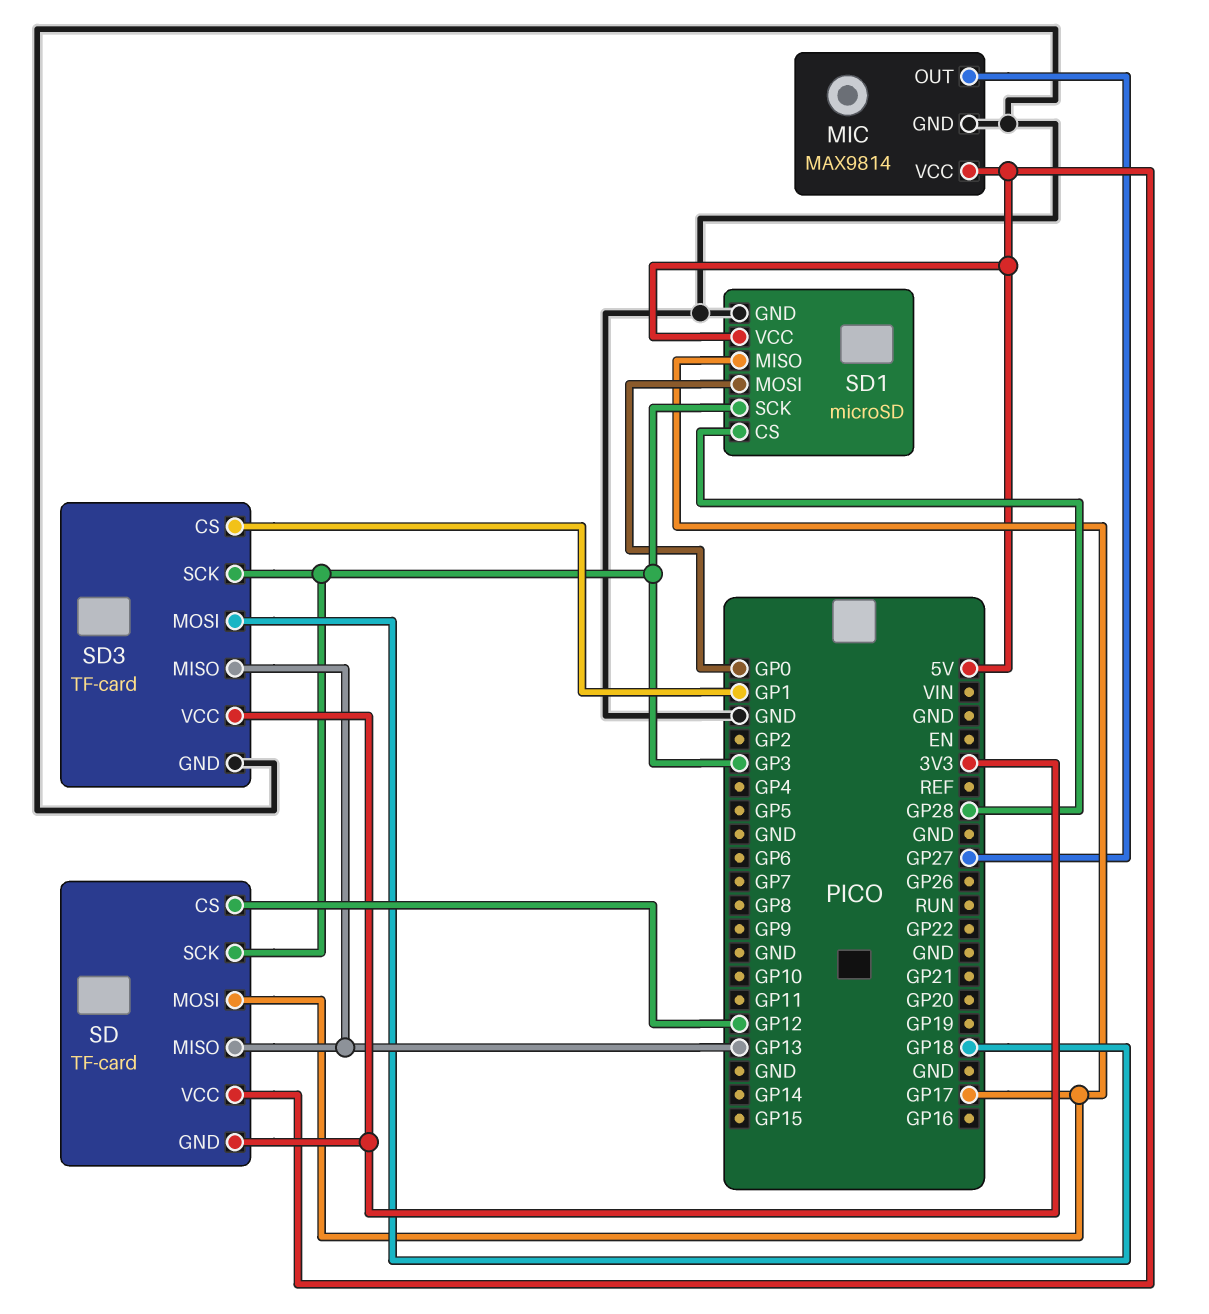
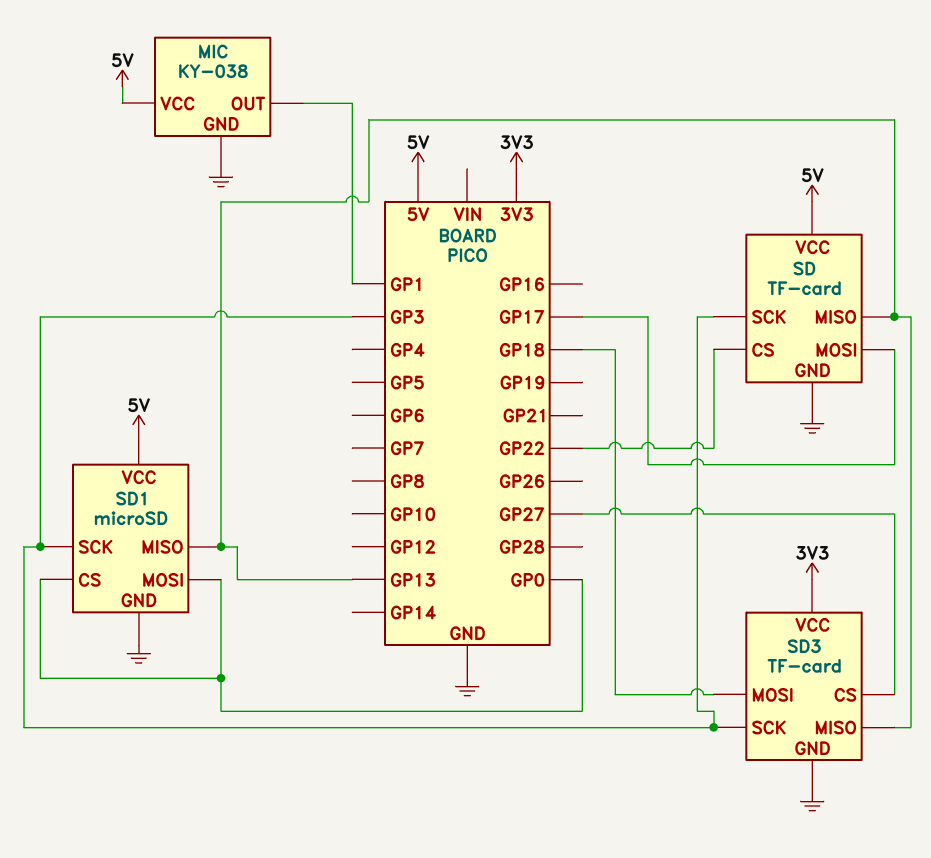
MIC: MAX9814 -> KY-038
MIC pin OUT: GP27 -> GP1
SD pin CS: GP12 -> GP22
SD pin GND: 3V3 -> GND
SD1 pin CS: GP28 -> GP0
SD1 pin MISO: GP17 -> GP13
SD3 pin CS: GP1 -> GP27

